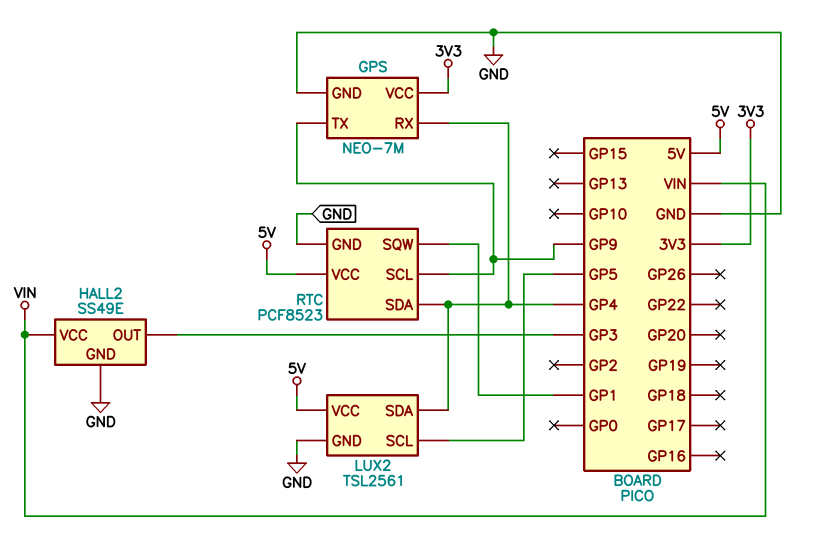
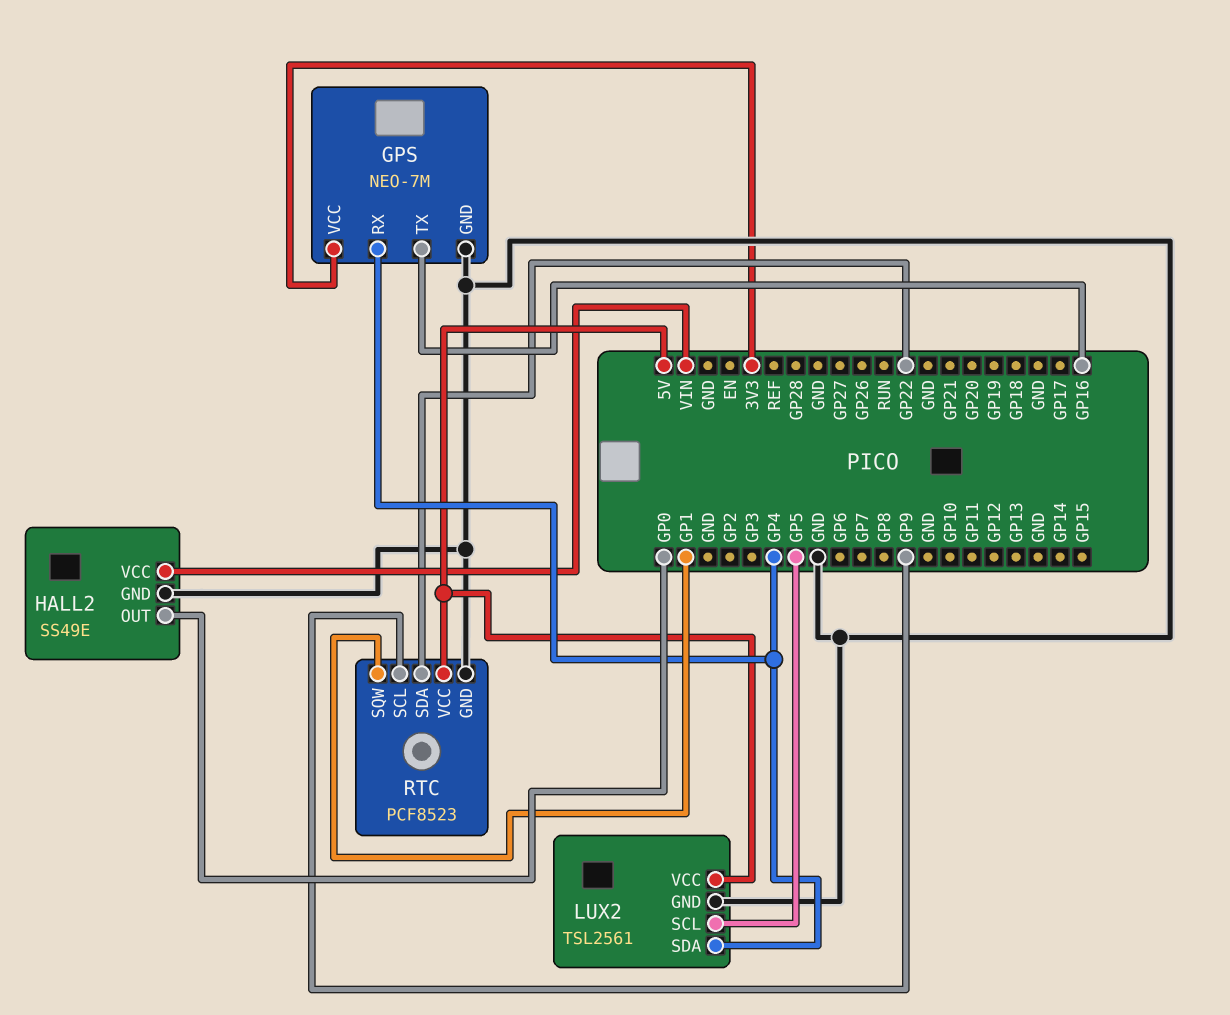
GPS pin TX: GP9 -> GP16
HALL2 pin OUT: GP3 -> GP0
RTC pin SDA: GP4 -> GP22

